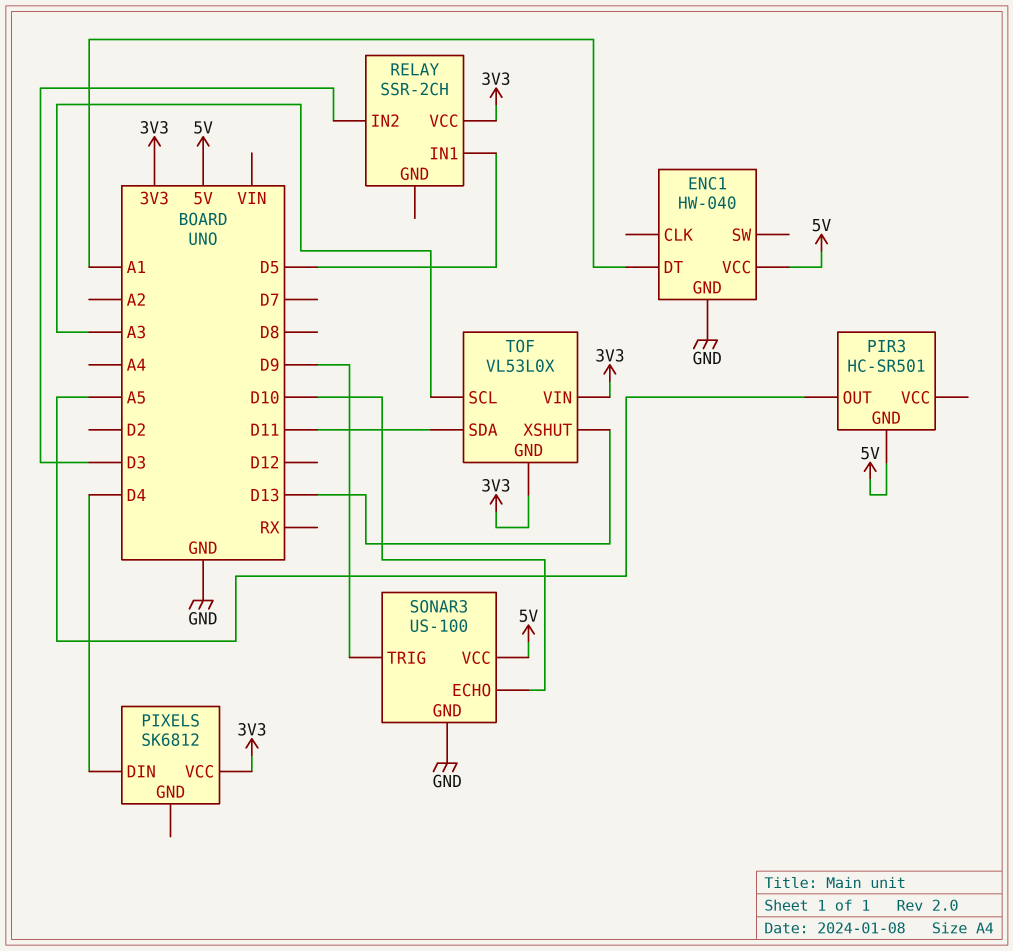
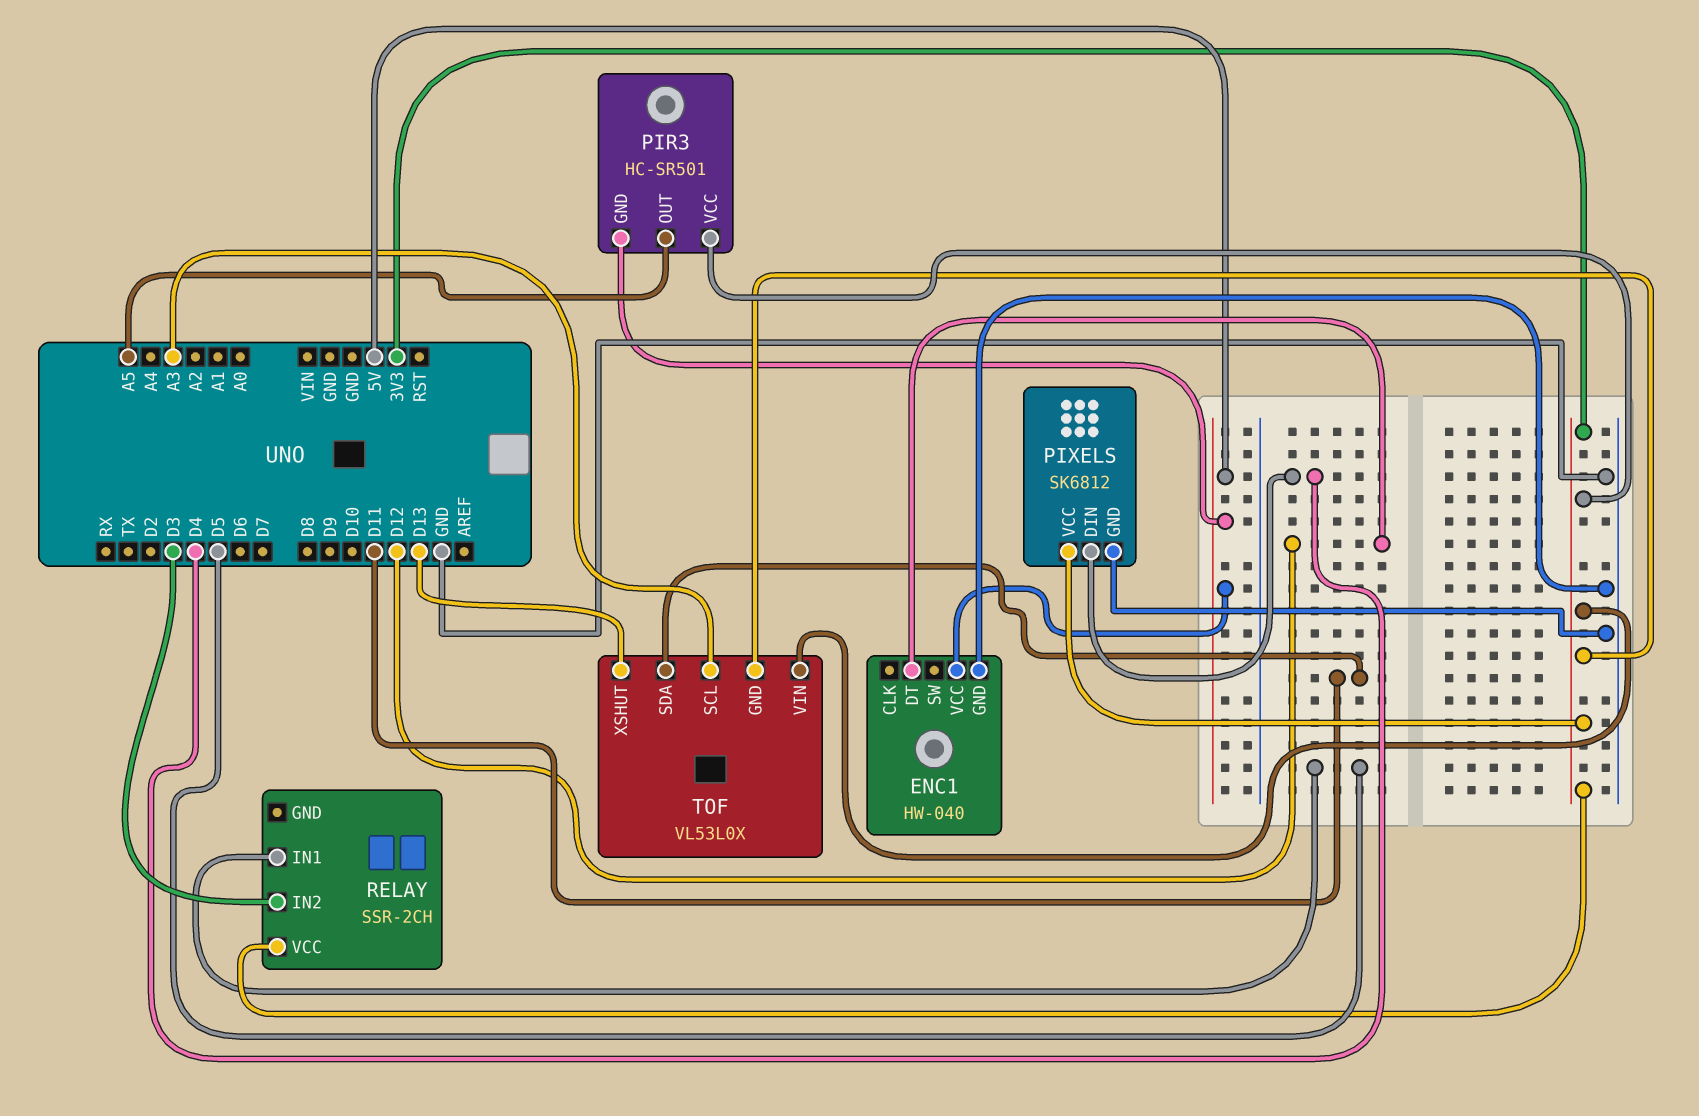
ENC1 pin DT: A1 -> D12
PIR3 pin VCC: none -> 3V3
PIXELS pin GND: none -> GND
SONAR3: US-100 -> none
SONAR3 pin ECHO: D10 -> none
SONAR3 pin GND: GND -> none
SONAR3 pin TRIG: D9 -> none
SONAR3 pin VCC: 5V -> none

